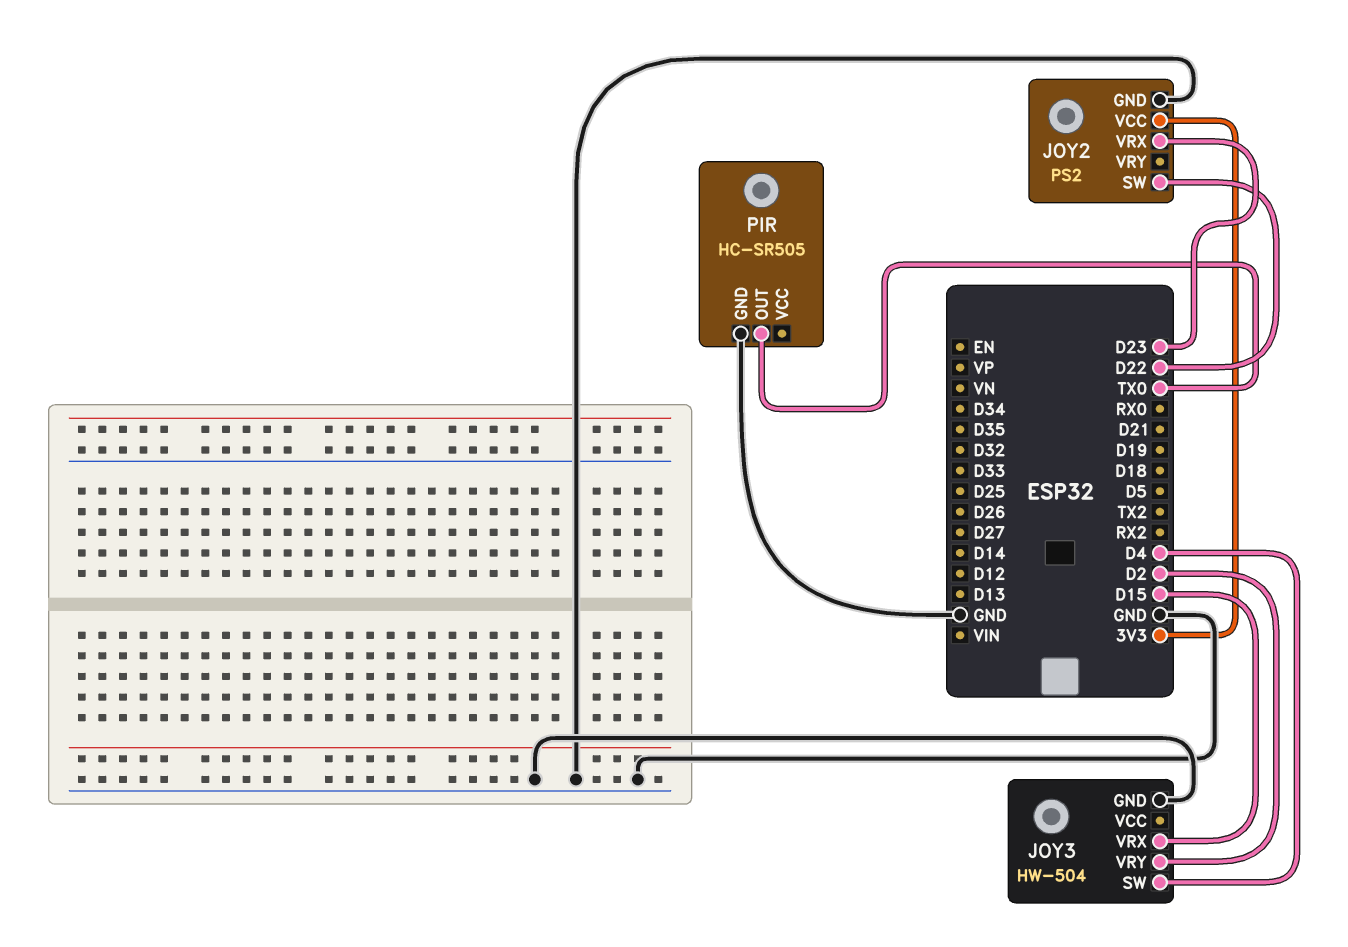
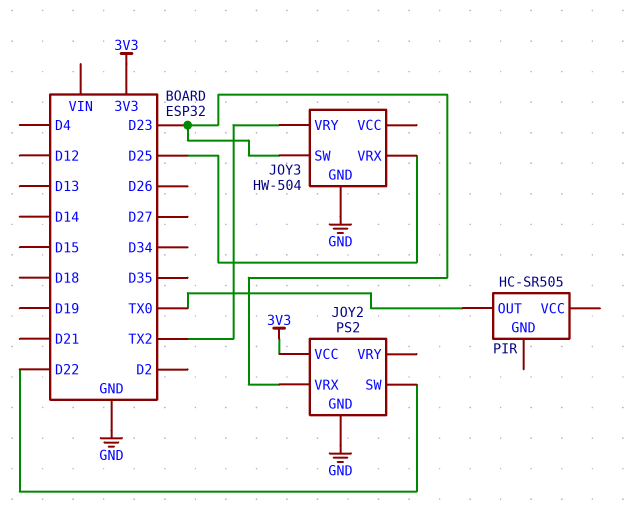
JOY3 pin SW: D4 -> D23
JOY3 pin VRX: D15 -> D25
JOY3 pin VRY: D2 -> TX2
PIR pin GND: GND -> none

